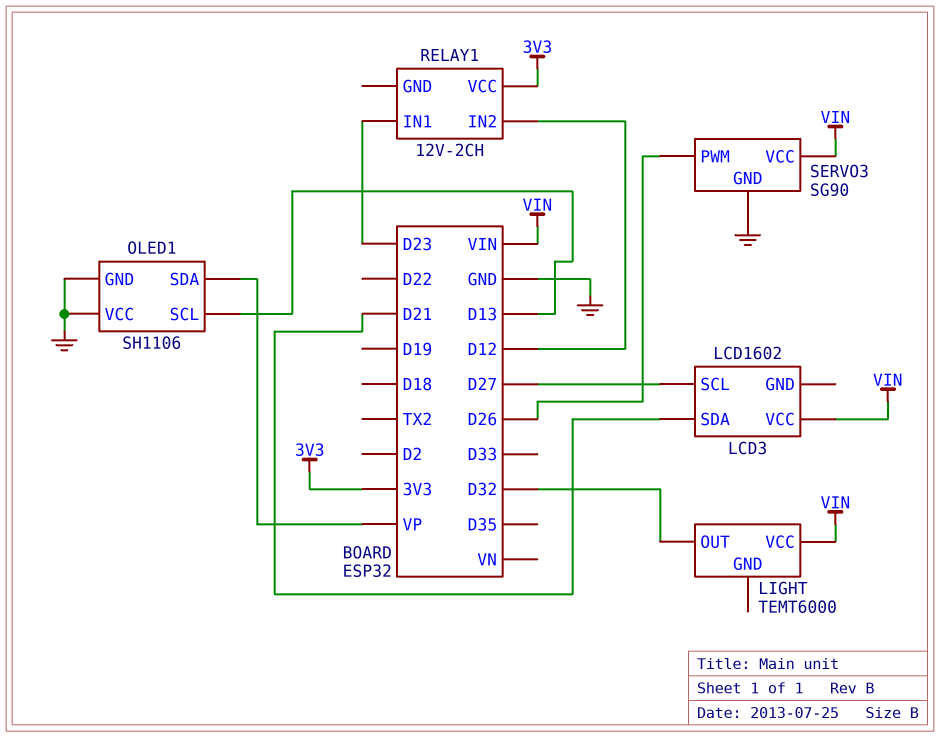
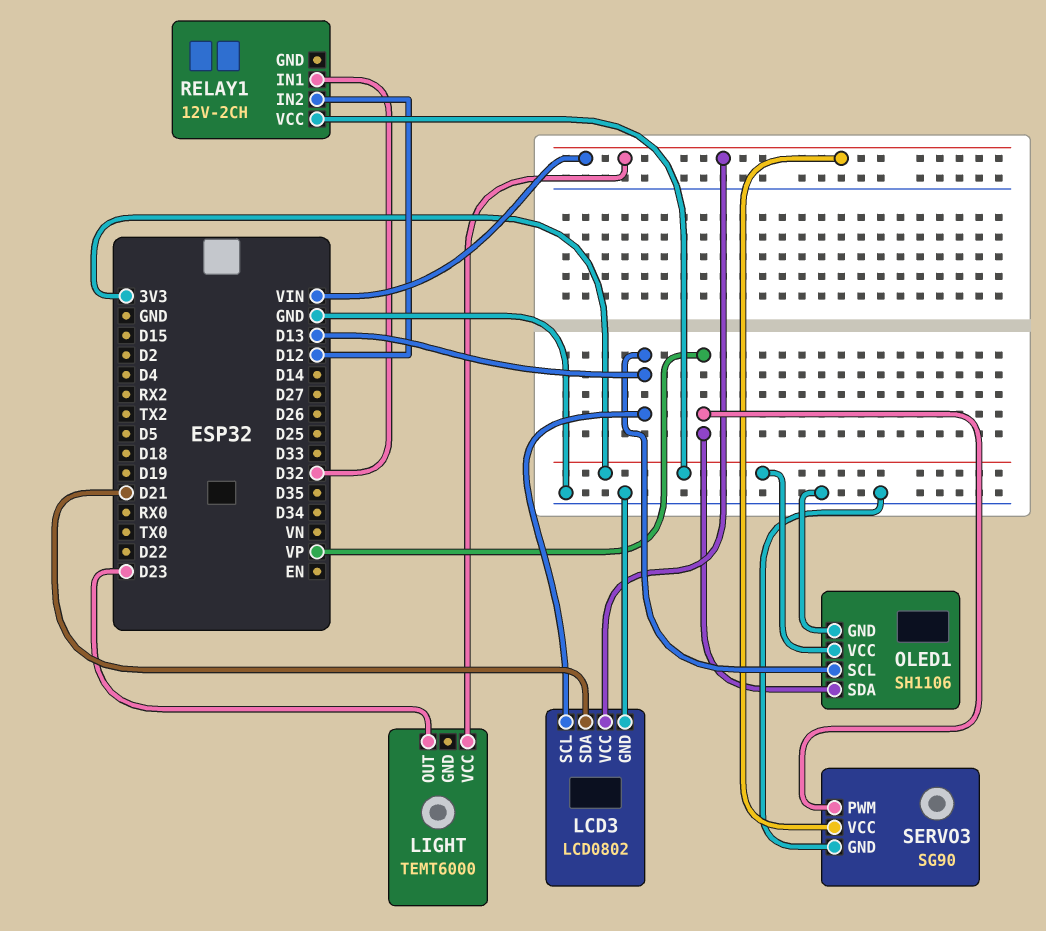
LCD3: LCD1602 -> LCD0802
LCD3 pin GND: none -> GND
LCD3 pin SCL: D27 -> D13
LIGHT pin OUT: D32 -> D23
OLED1 pin VCC: GND -> 3V3
RELAY1 pin IN1: D23 -> D32
SERVO3 pin PWM: D26 -> VP

